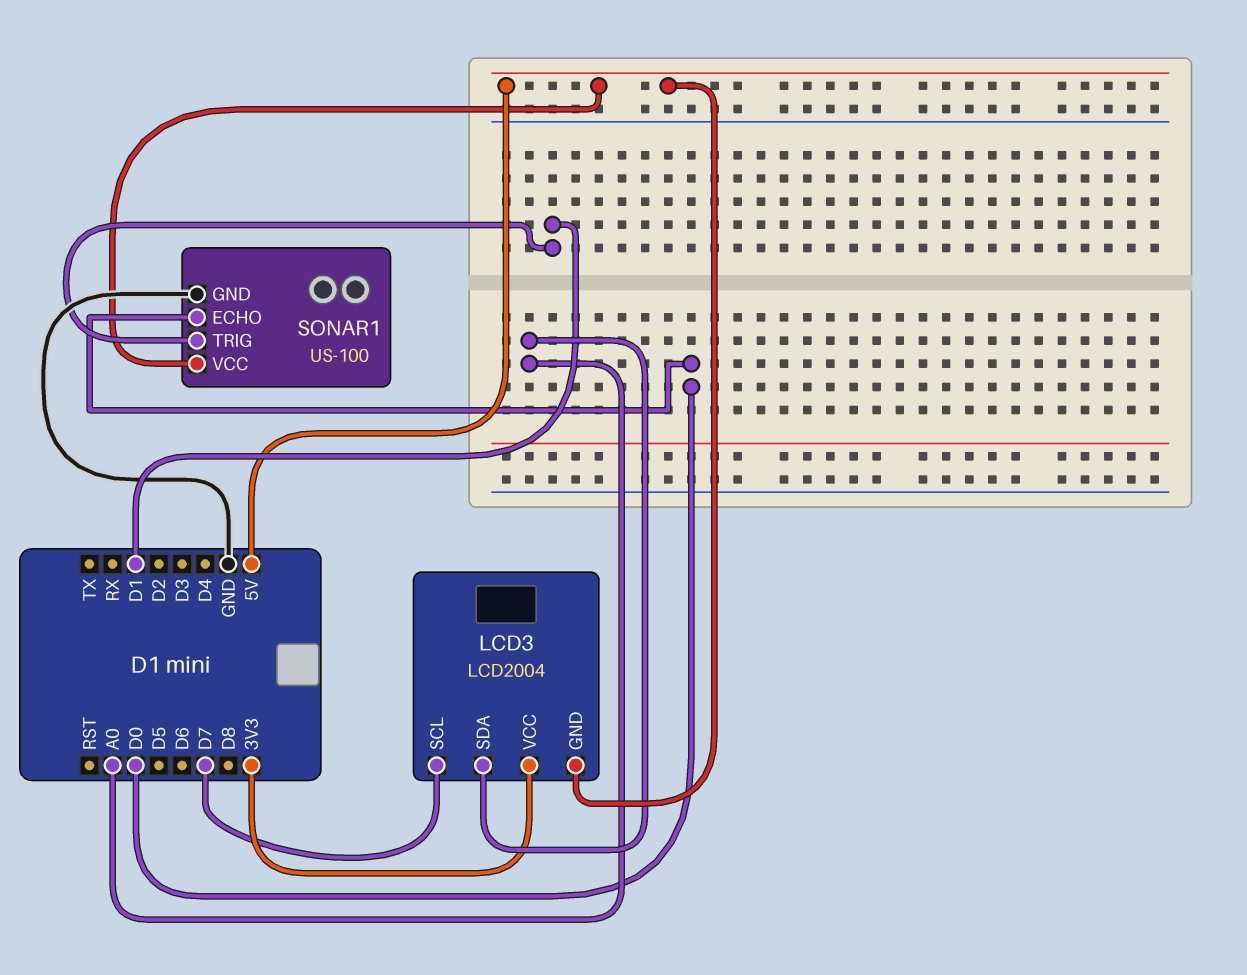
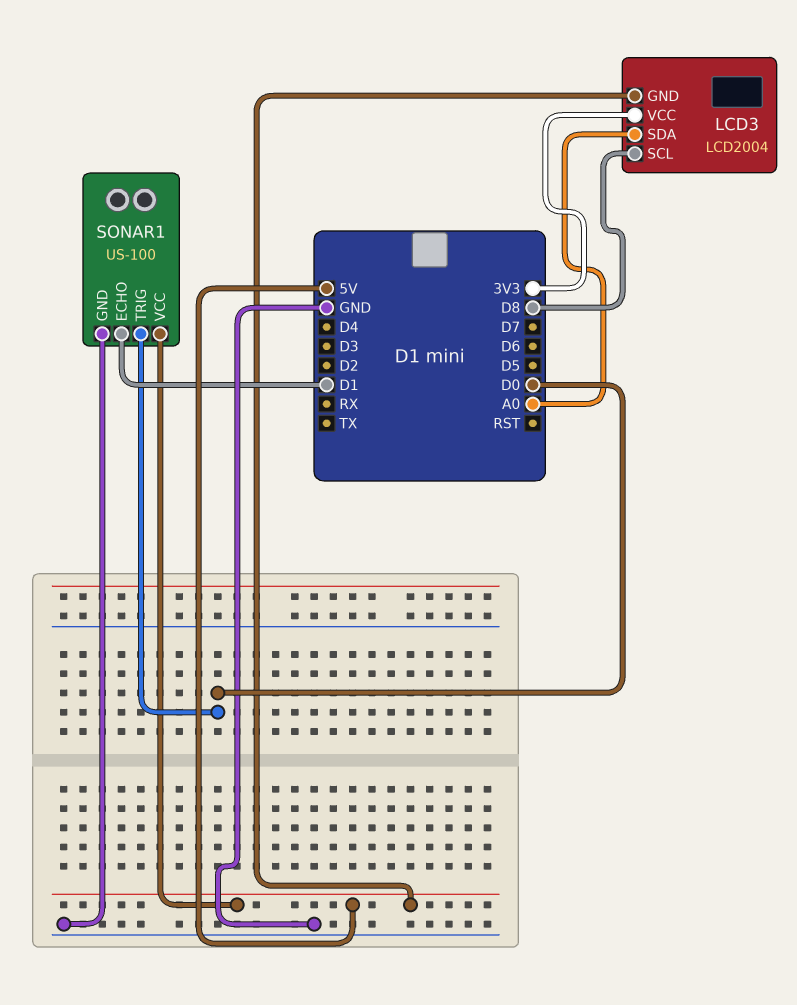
LCD3 pin SCL: D7 -> D8
SONAR1 pin ECHO: D0 -> D1
SONAR1 pin TRIG: D1 -> D0

